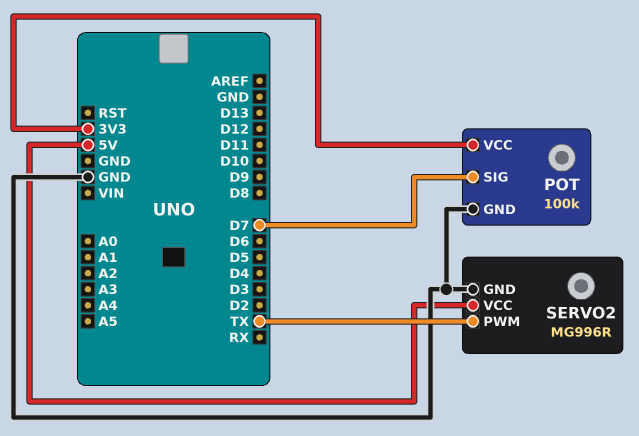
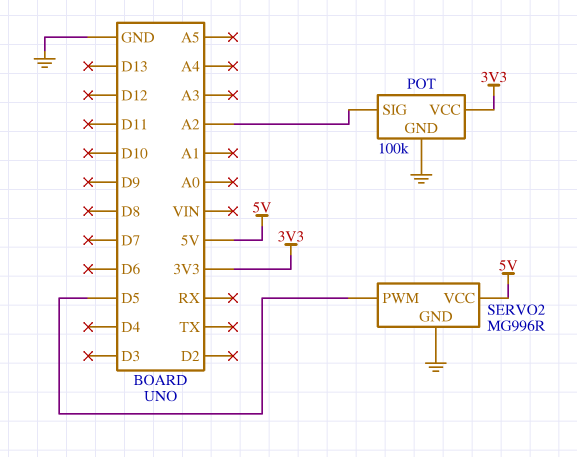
POT pin SIG: D7 -> A2
SERVO2 pin PWM: TX -> D5

